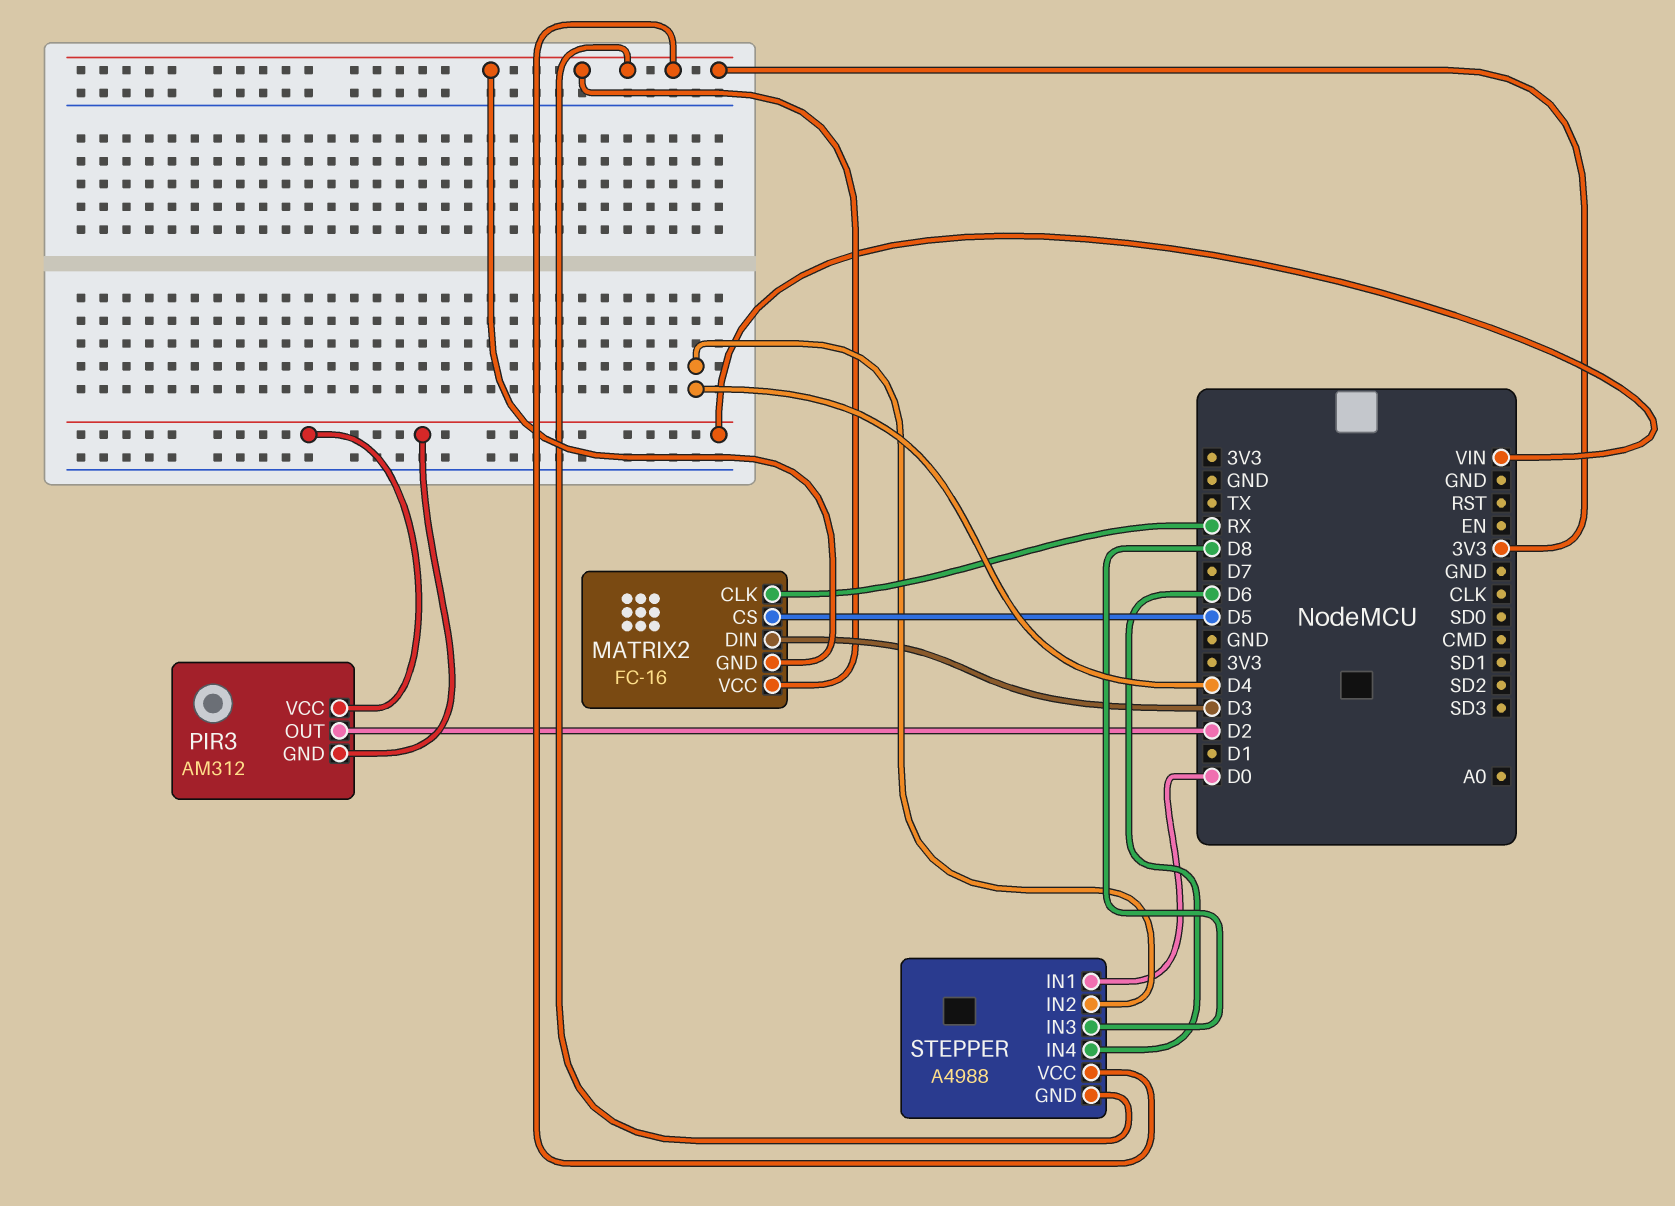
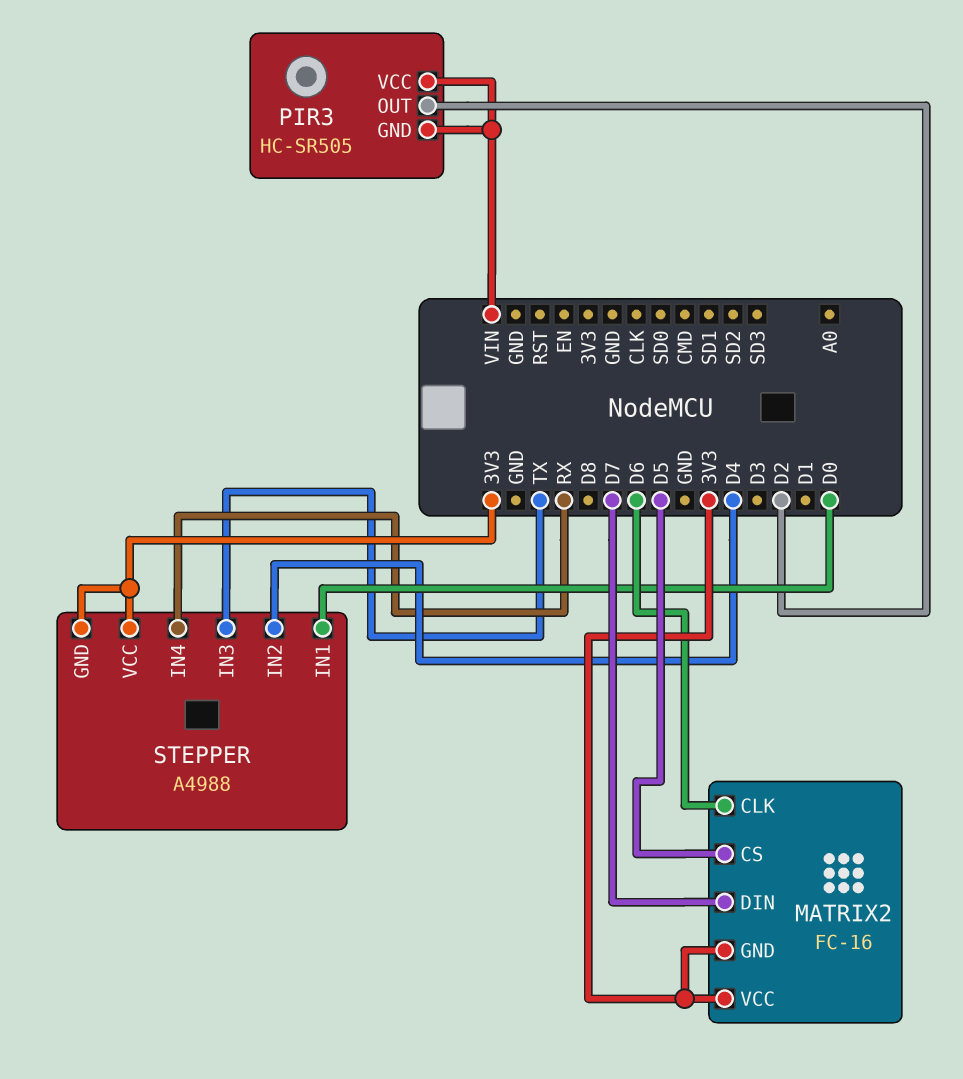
MATRIX2 pin CLK: RX -> D6
MATRIX2 pin DIN: D3 -> D7
PIR3: AM312 -> HC-SR505
STEPPER pin IN3: D8 -> TX
STEPPER pin IN4: D6 -> RX

